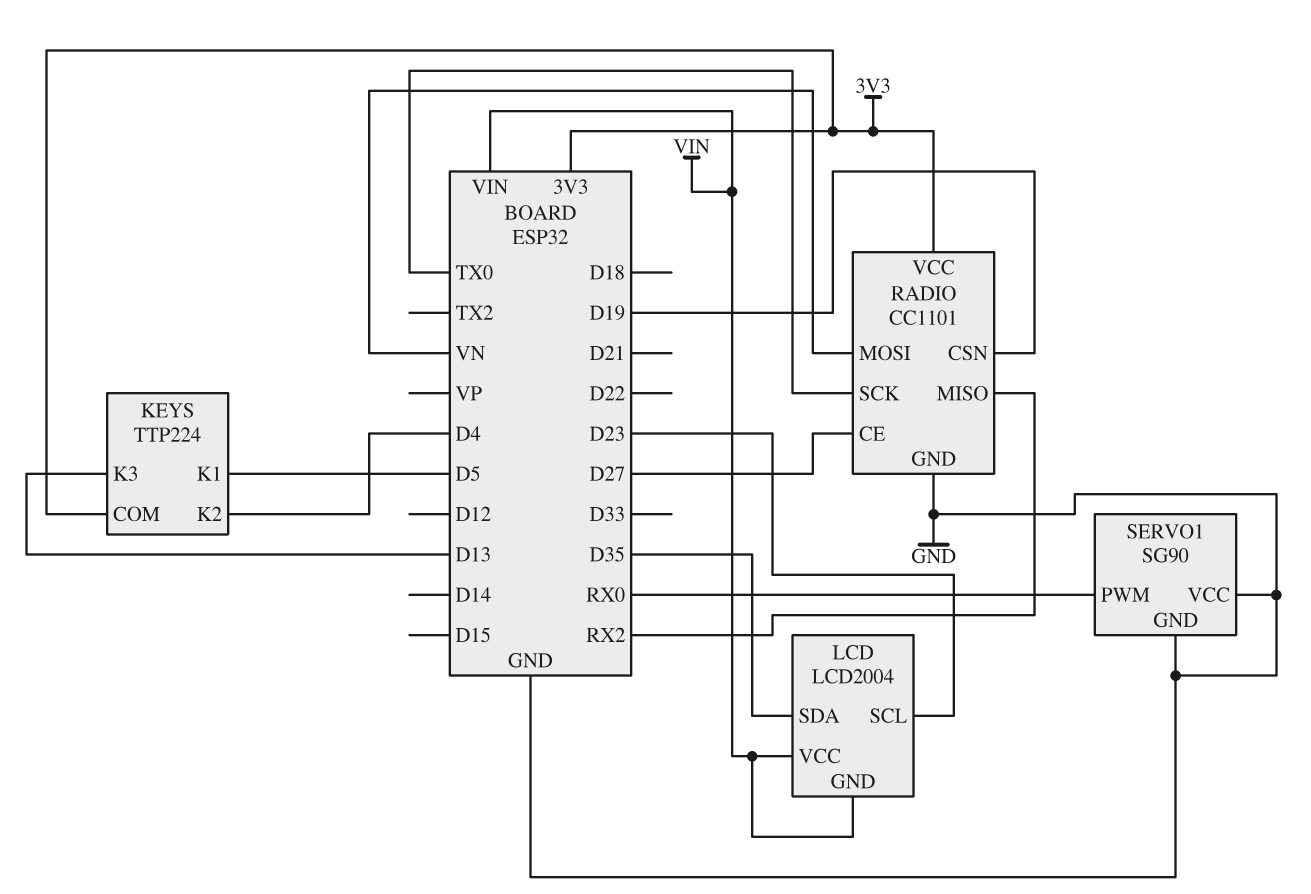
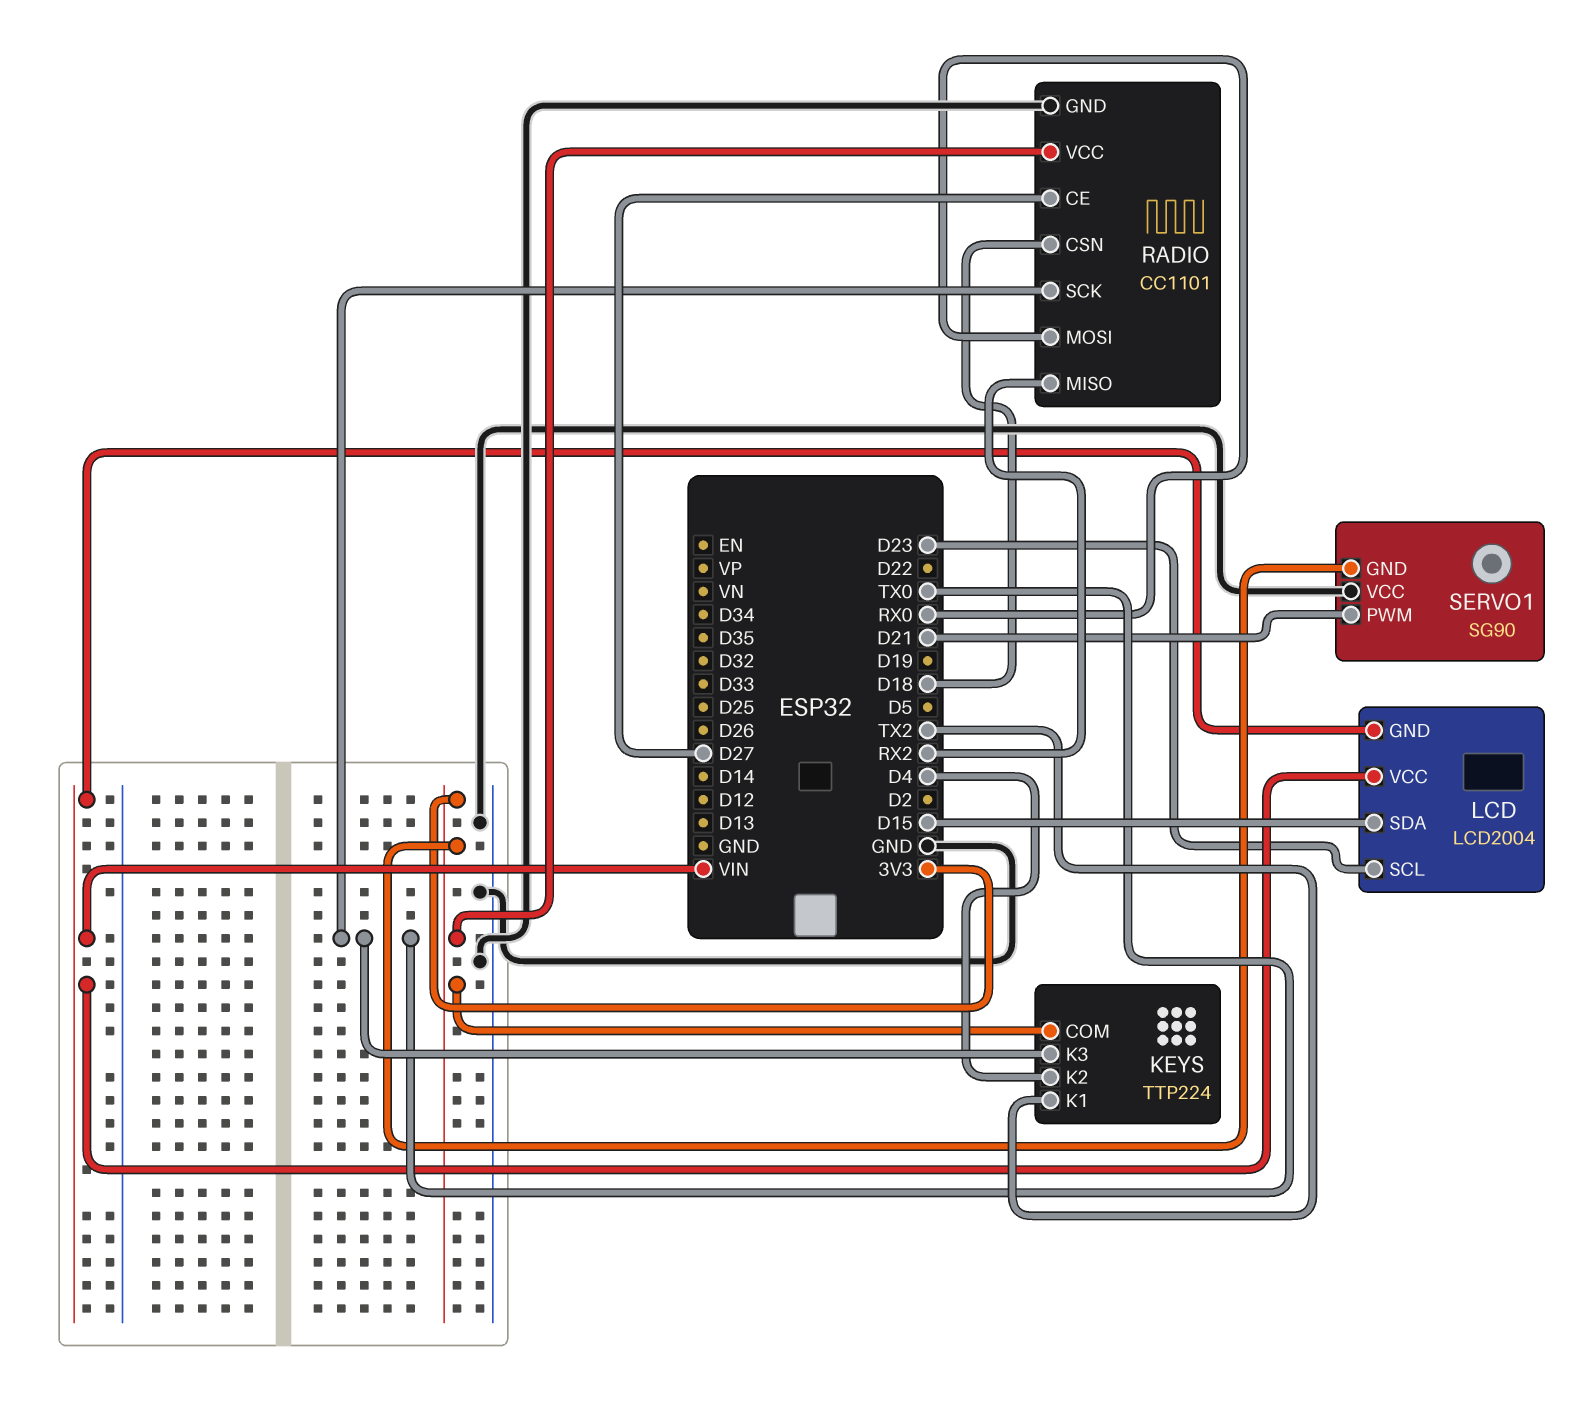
KEYS pin K1: D5 -> TX2
KEYS pin K3: D13 -> TX0
LCD pin SDA: D35 -> D15
RADIO pin CSN: D19 -> D18
RADIO pin MOSI: VN -> RX0
SERVO1 pin GND: GND -> 3V3
SERVO1 pin PWM: RX0 -> D21

